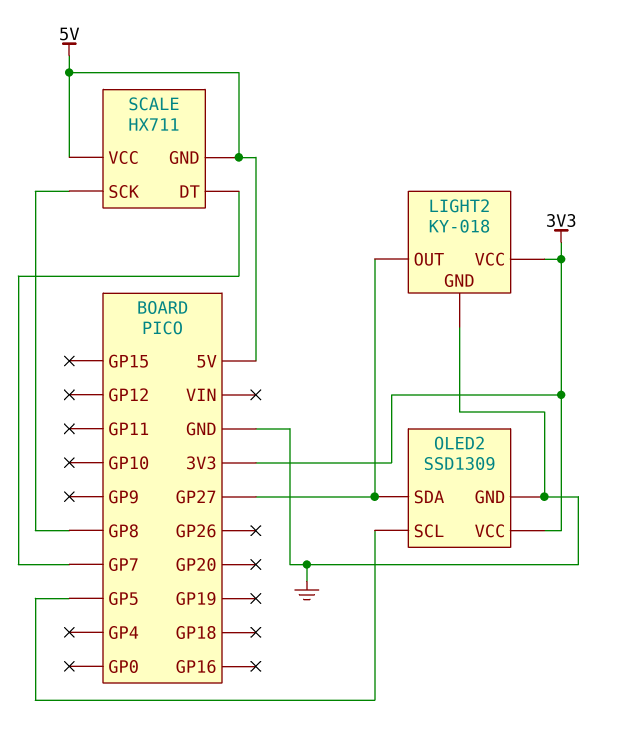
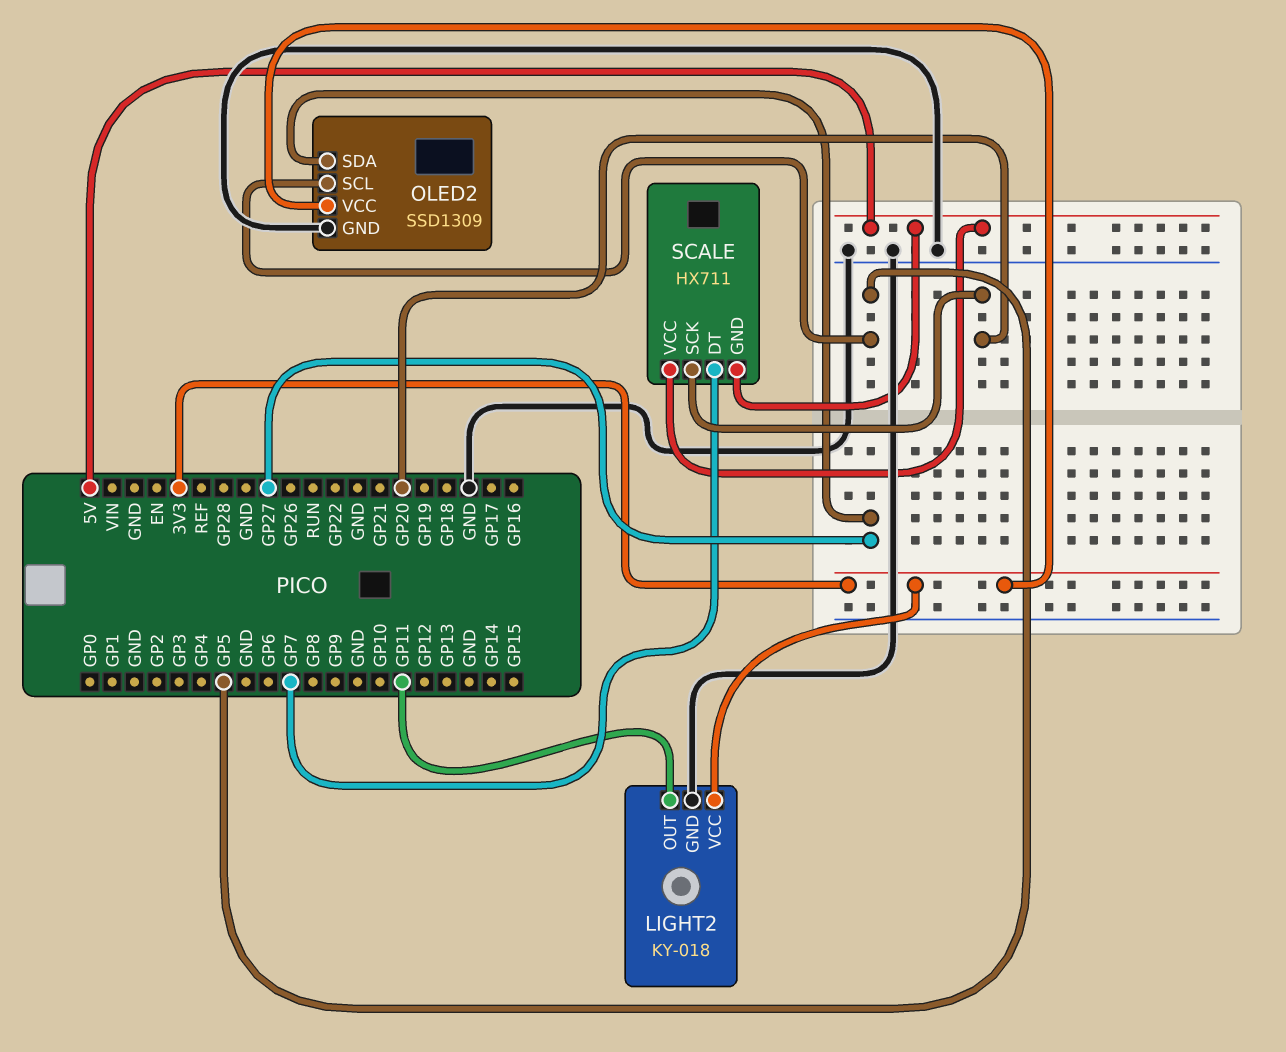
LIGHT2 pin OUT: GP27 -> GP11
SCALE pin SCK: GP8 -> GP20

